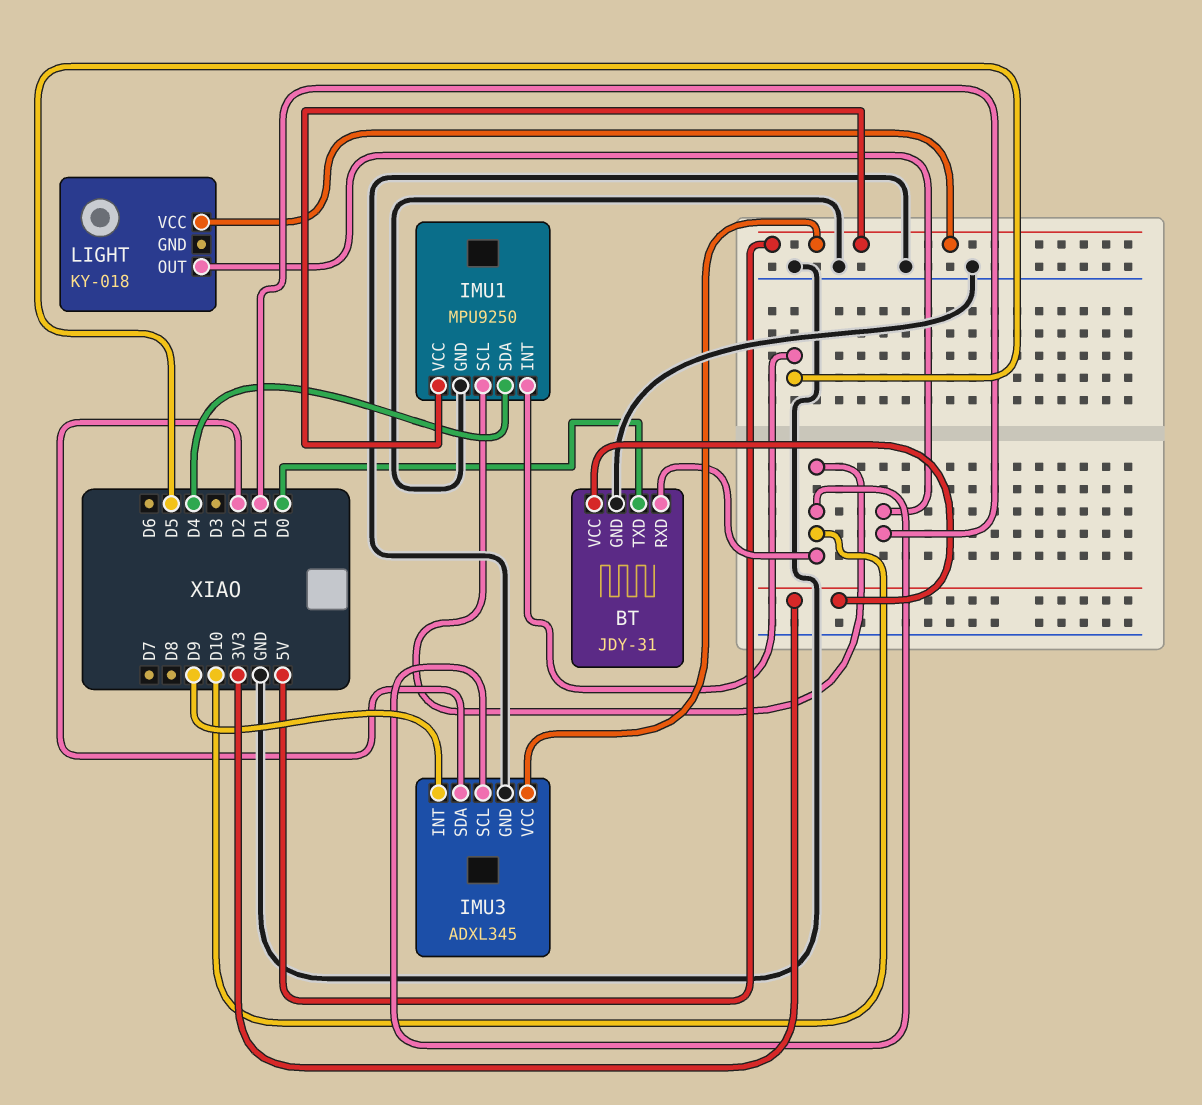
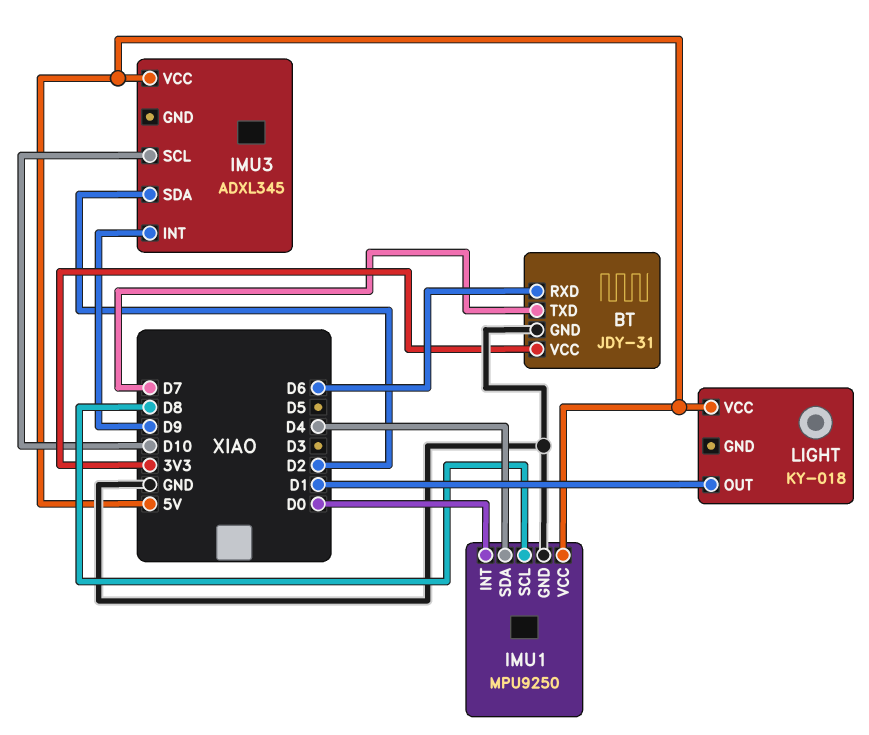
BT pin RXD: D10 -> D6
BT pin TXD: D0 -> D7
IMU1 pin INT: D5 -> D0
IMU1 pin SCL: D10 -> D8
IMU3 pin GND: GND -> none

